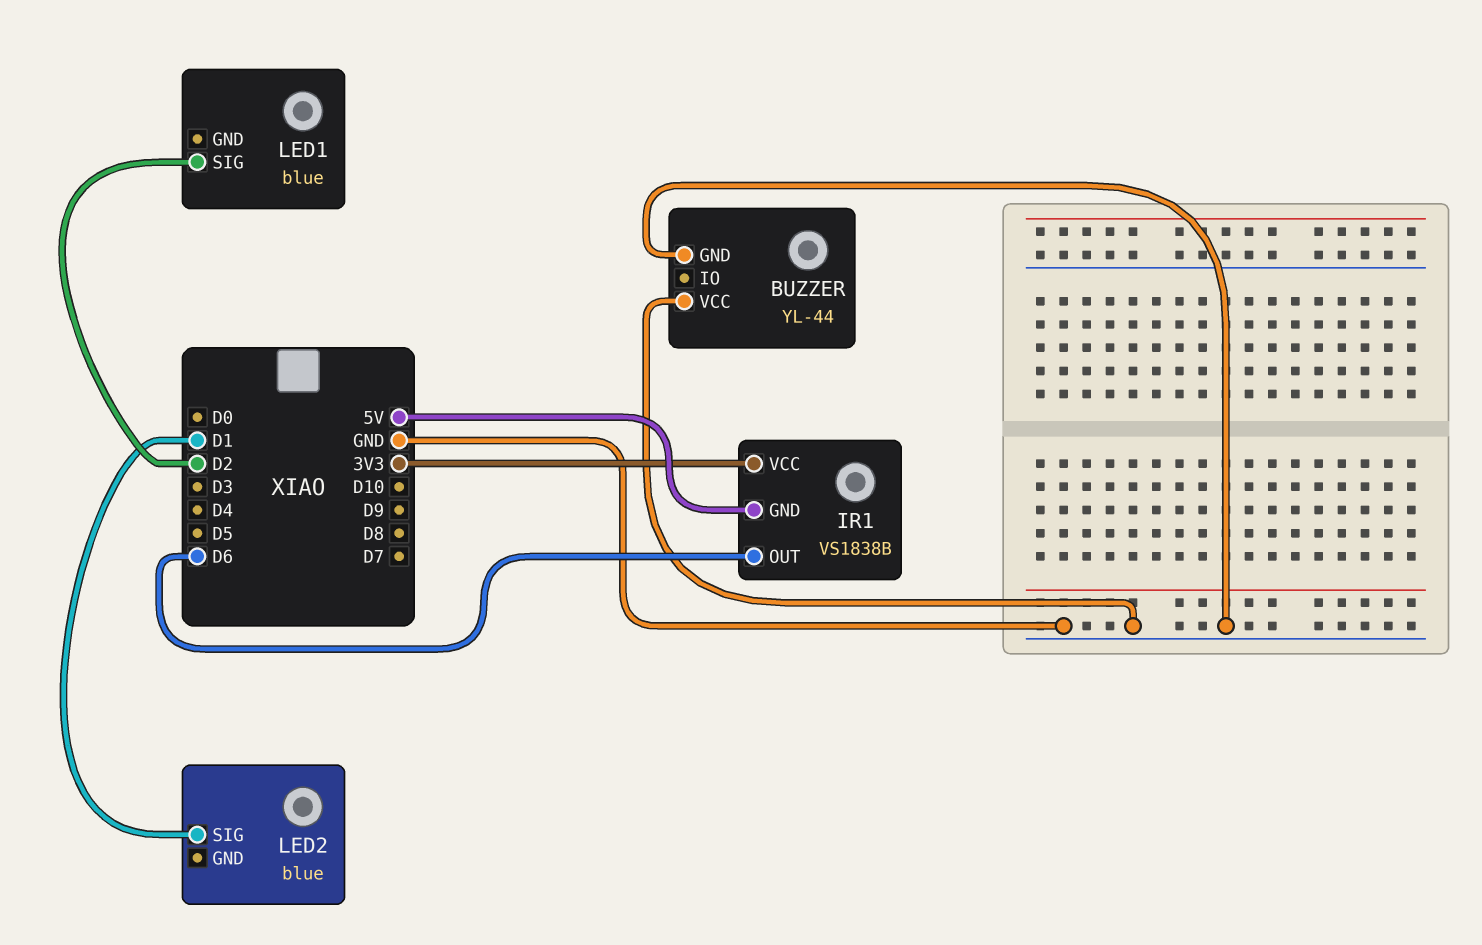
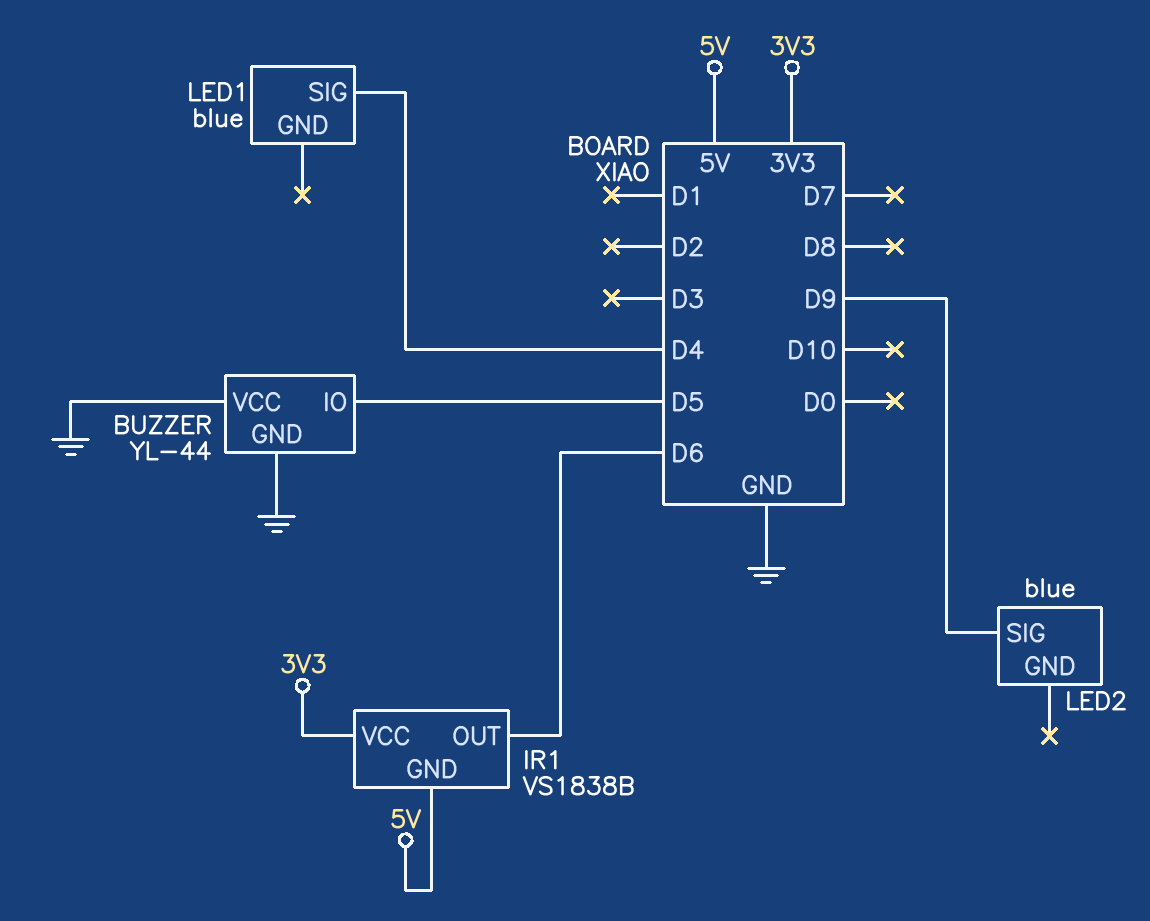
BUZZER pin IO: none -> D5
LED1 pin SIG: D2 -> D4
LED2 pin SIG: D1 -> D9

